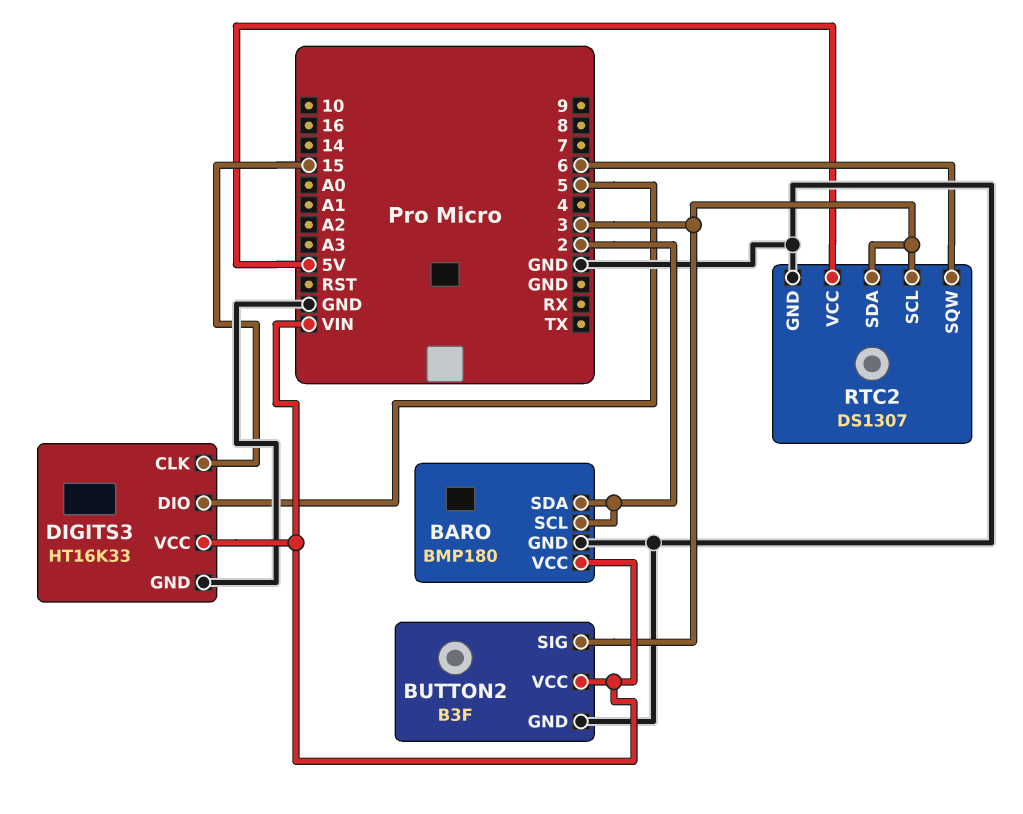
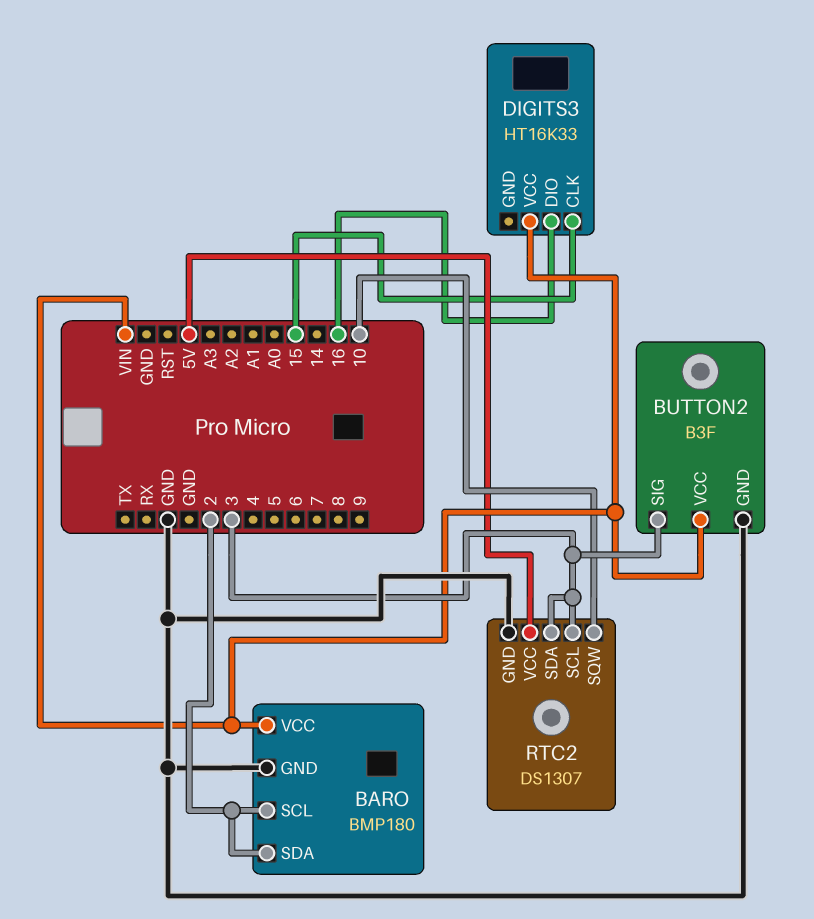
DIGITS3 pin DIO: 5 -> 16
DIGITS3 pin GND: GND -> none
RTC2 pin SQW: 6 -> 10

